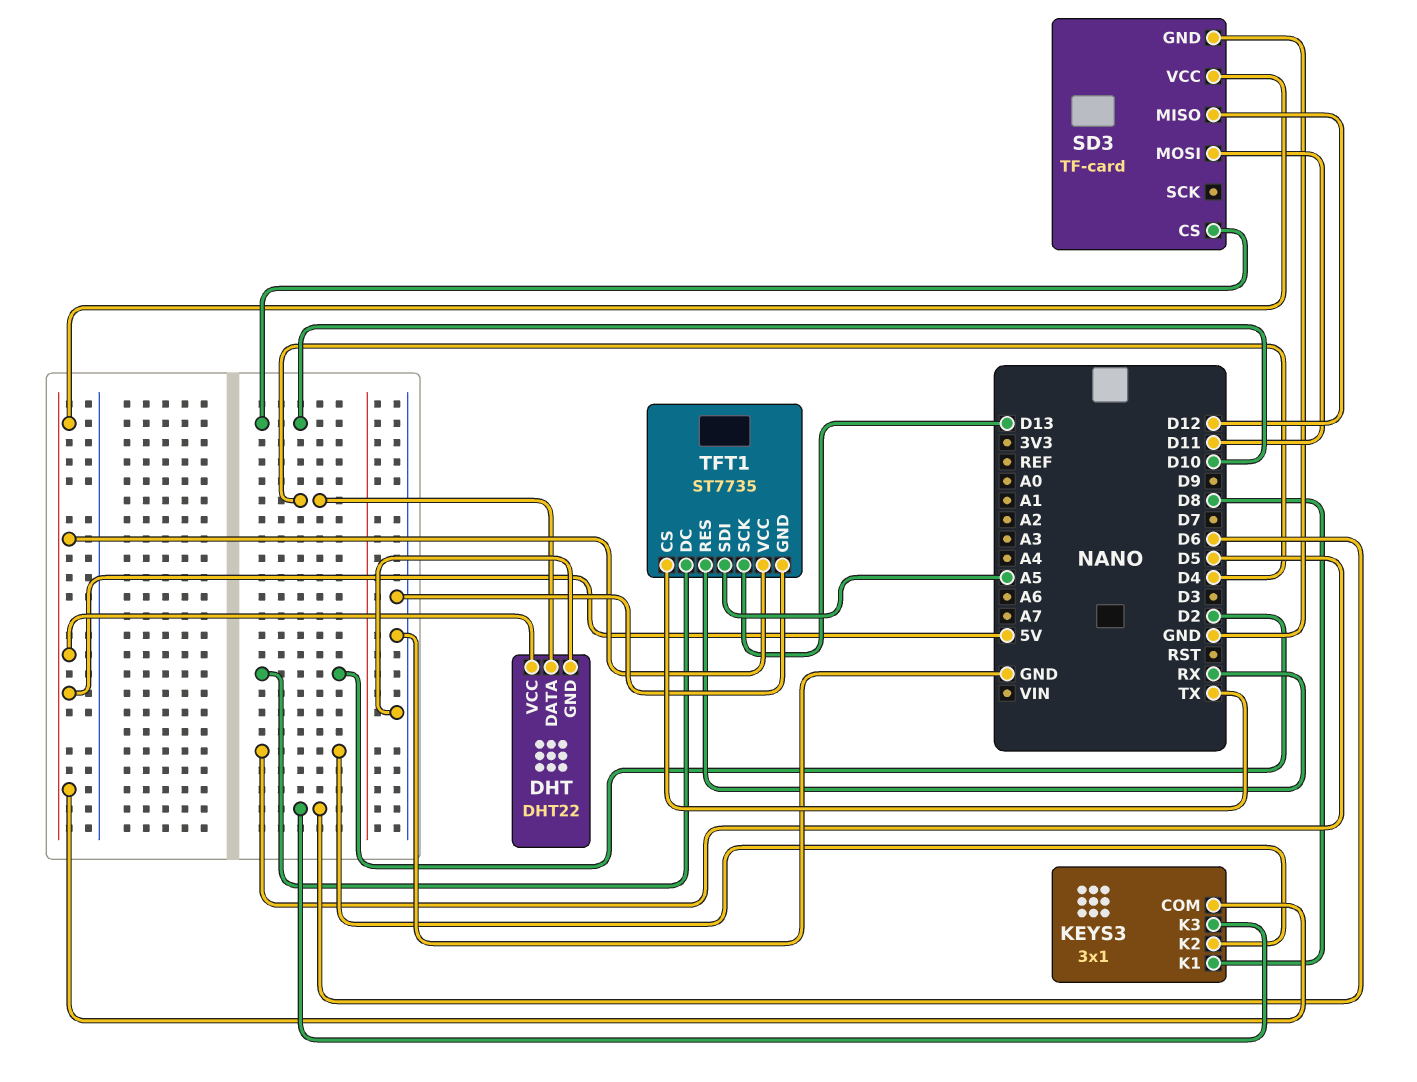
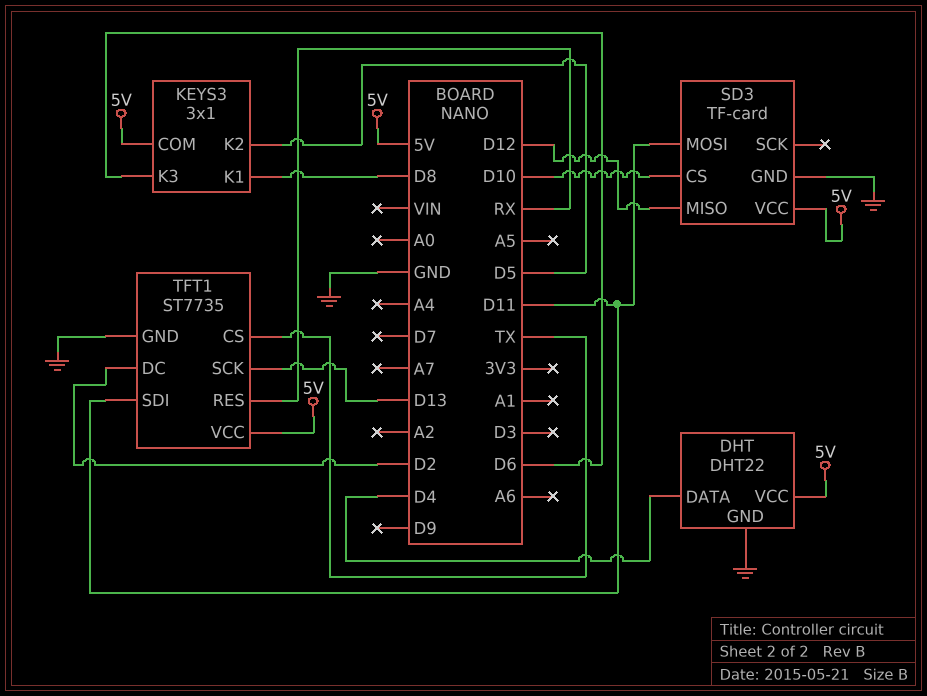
TFT1 pin SDI: A5 -> D11

